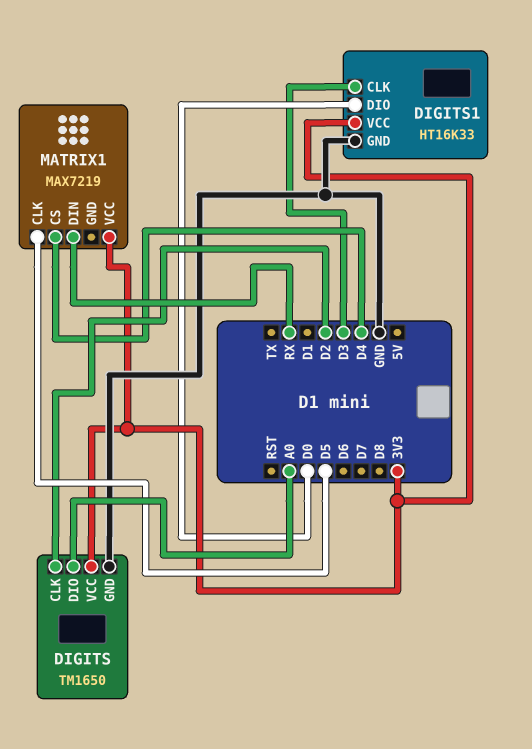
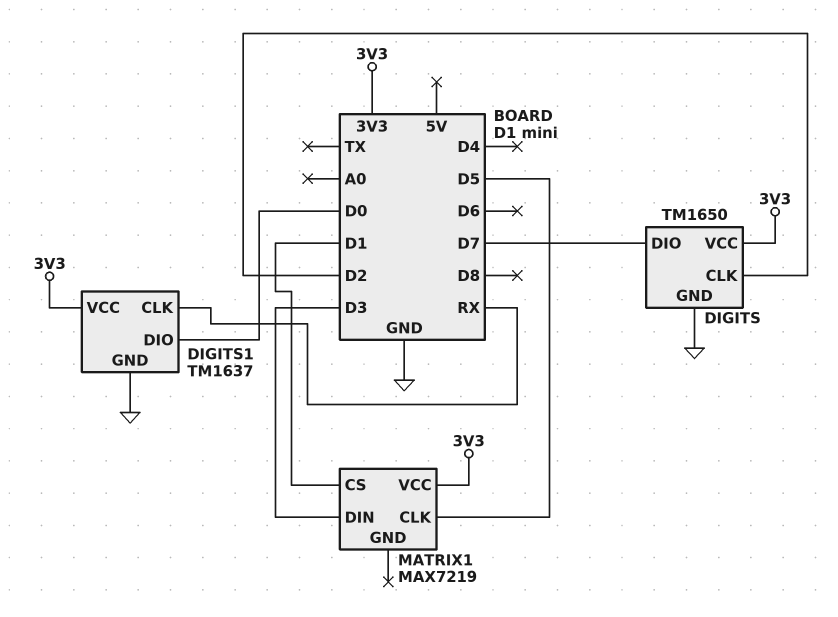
DIGITS pin DIO: A0 -> D7
DIGITS1: HT16K33 -> TM1637
DIGITS1 pin CLK: D3 -> RX
MATRIX1 pin CS: D4 -> D1
MATRIX1 pin DIN: RX -> D3

